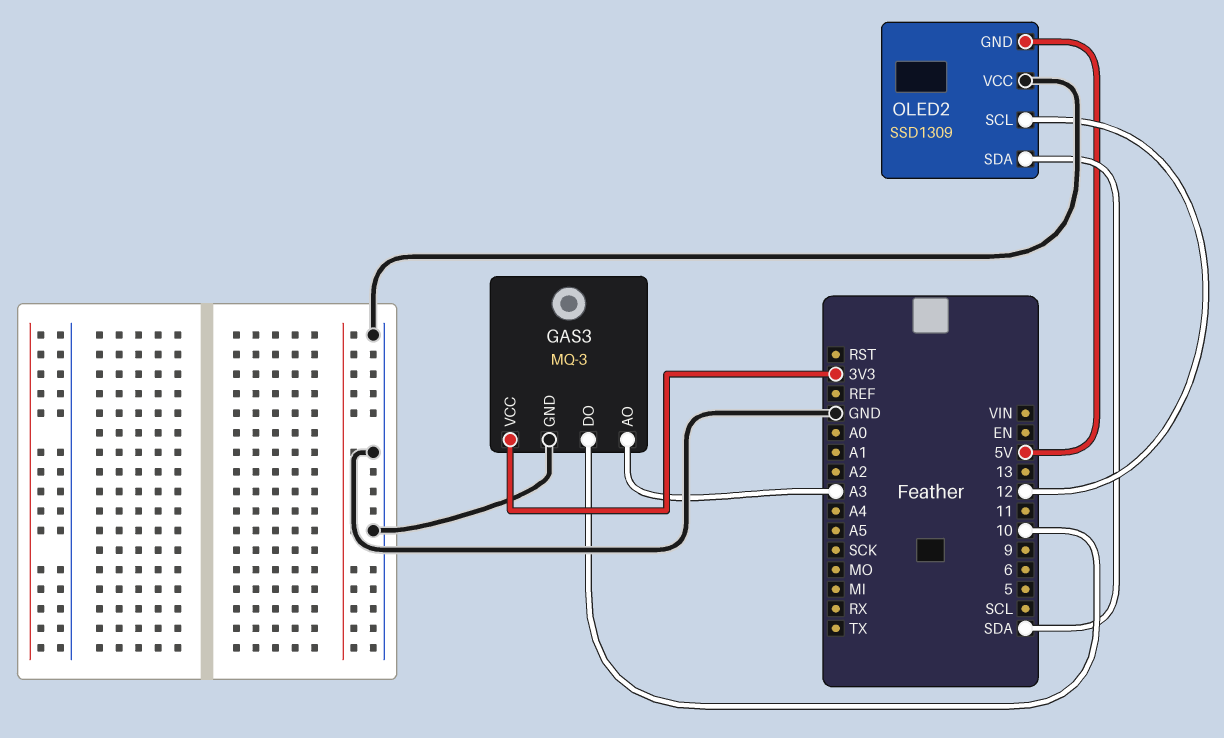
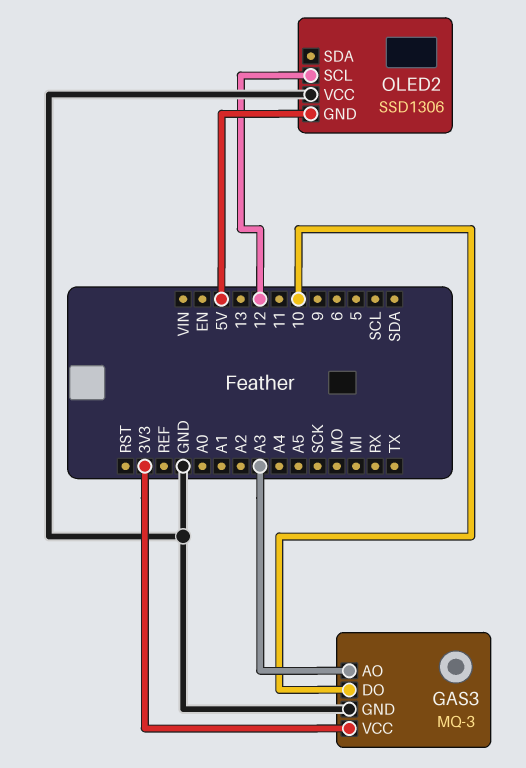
OLED2: SSD1309 -> SSD1306
OLED2 pin SDA: SDA -> none

